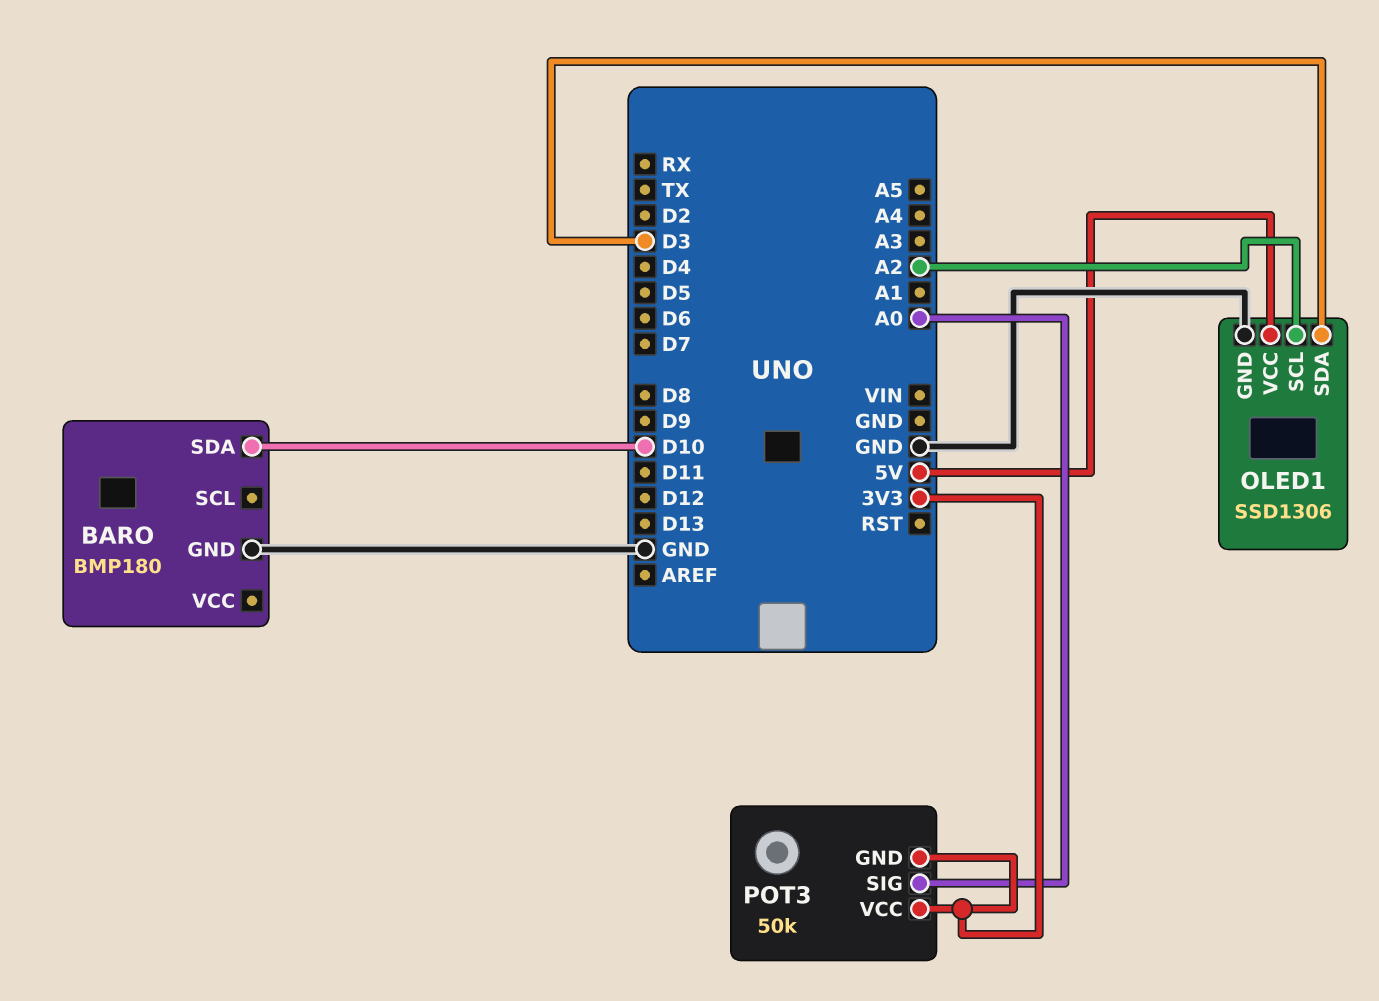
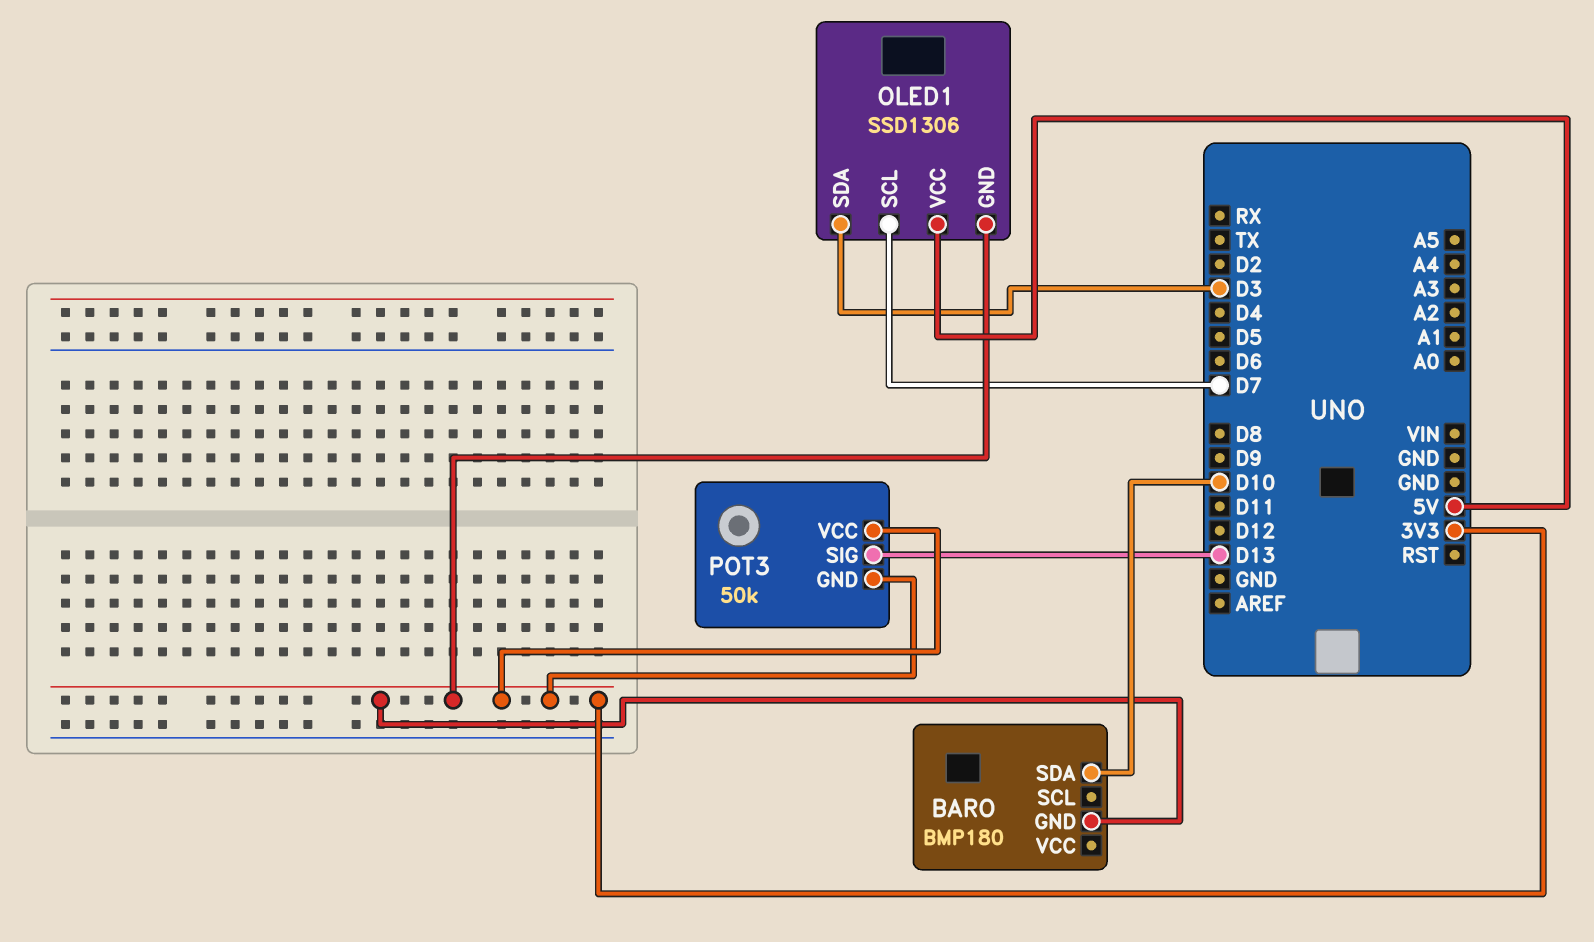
BARO pin GND: GND -> 3V3
OLED1 pin GND: GND -> 3V3
OLED1 pin SCL: A2 -> D7
POT3 pin SIG: A0 -> D13

